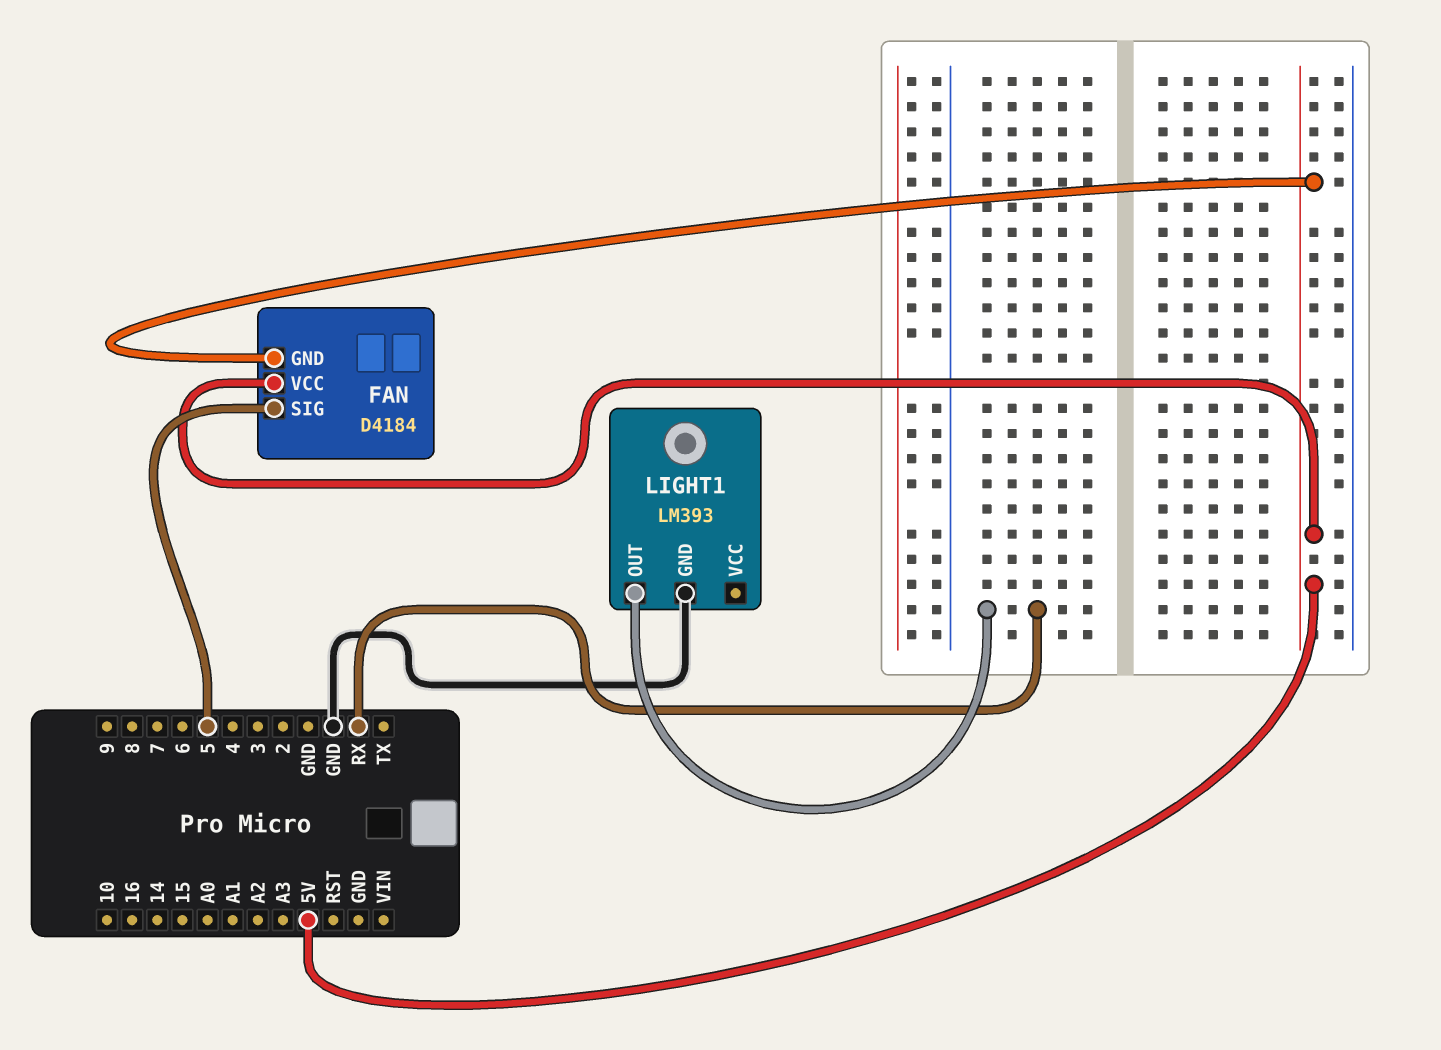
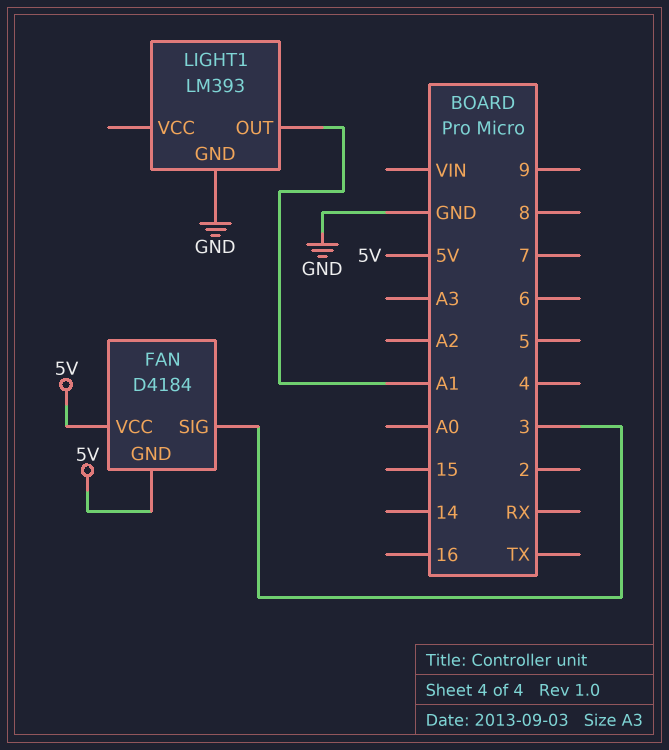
FAN pin SIG: 5 -> 3
LIGHT1 pin OUT: RX -> A1

